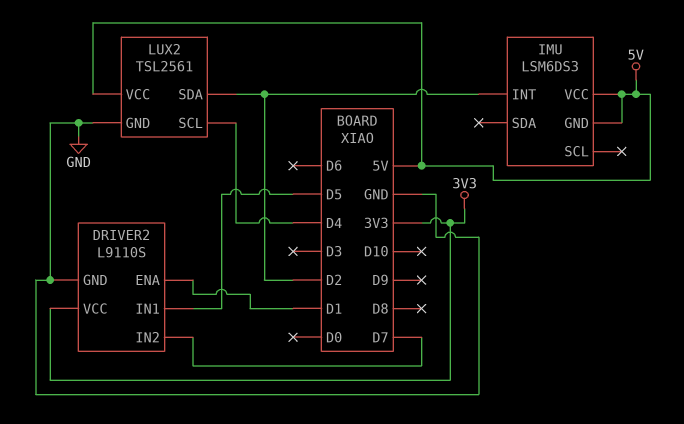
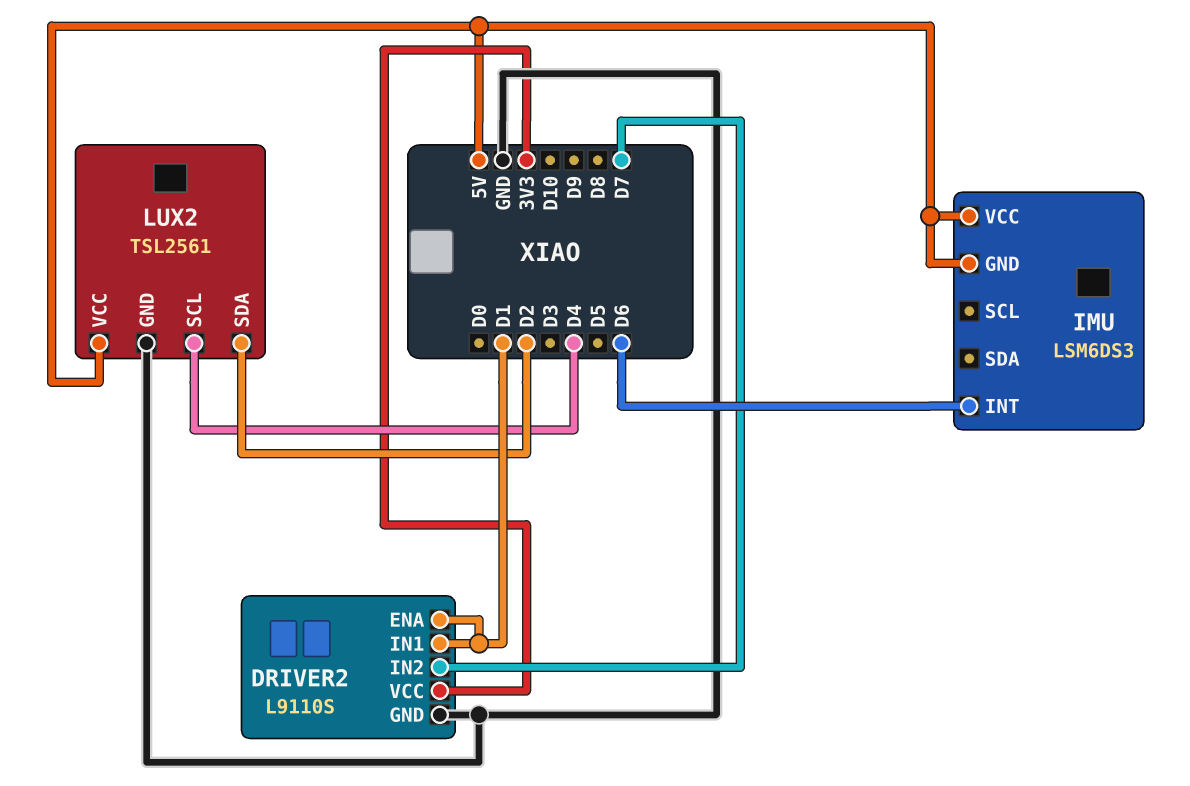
DRIVER2 pin IN1: D5 -> D1
IMU pin INT: D2 -> D6

